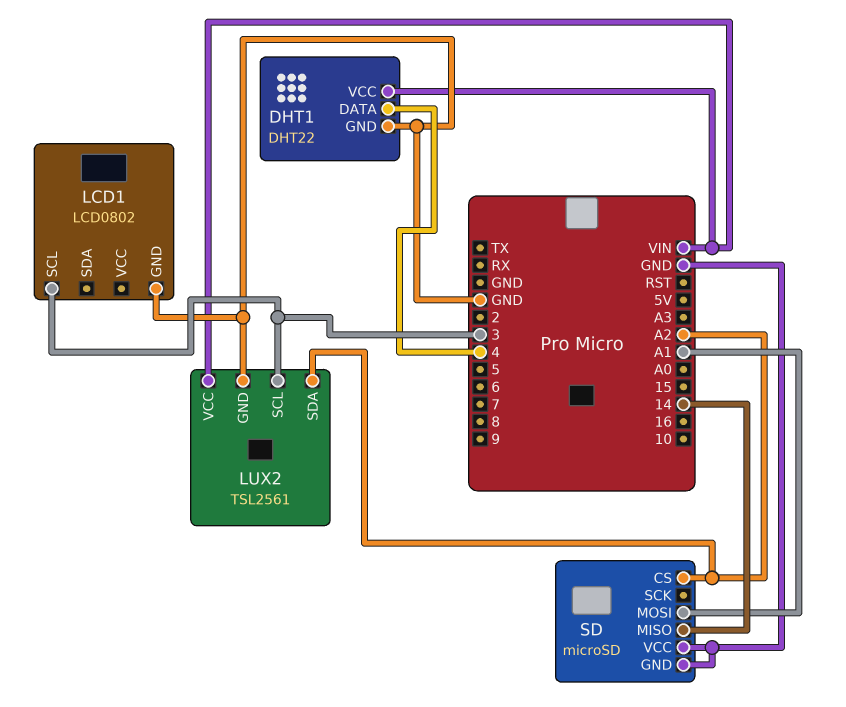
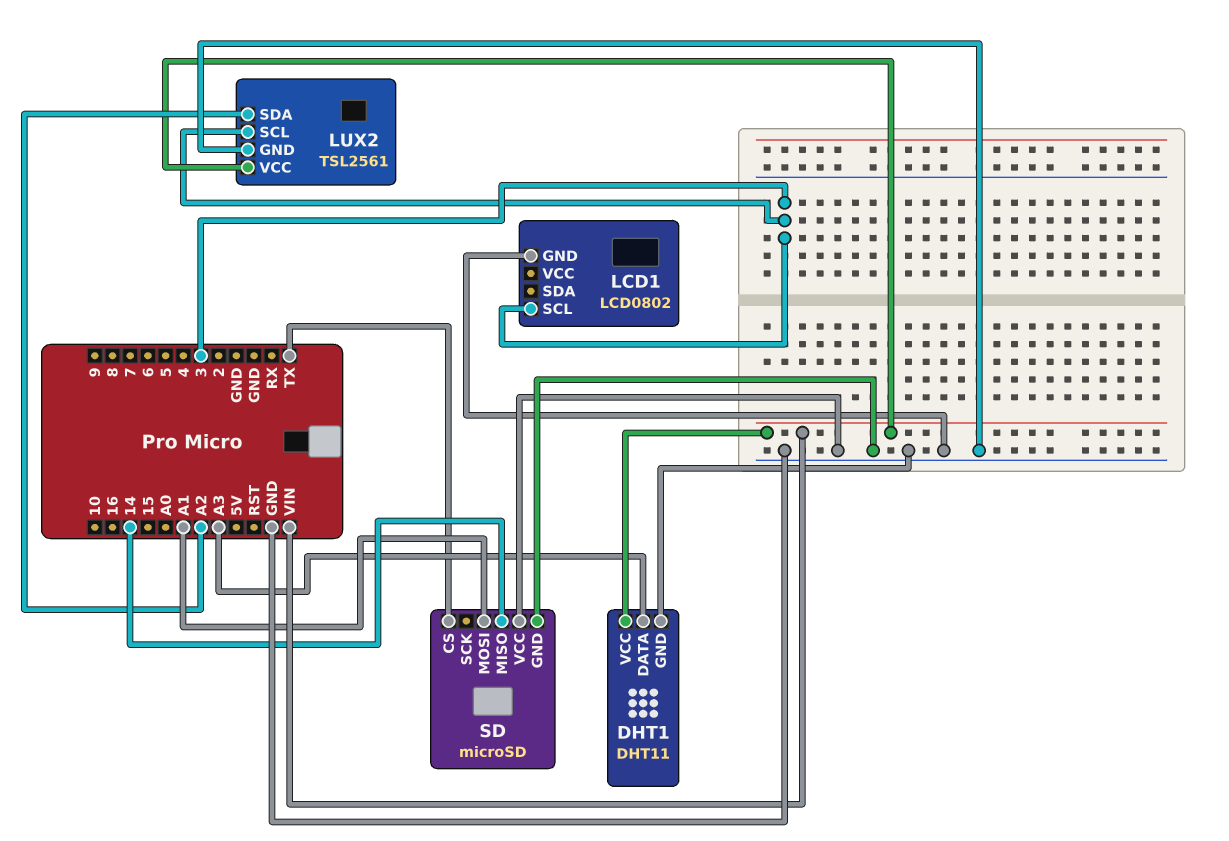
DHT1: DHT22 -> DHT11
DHT1 pin DATA: 4 -> A3
SD pin CS: A2 -> TX

